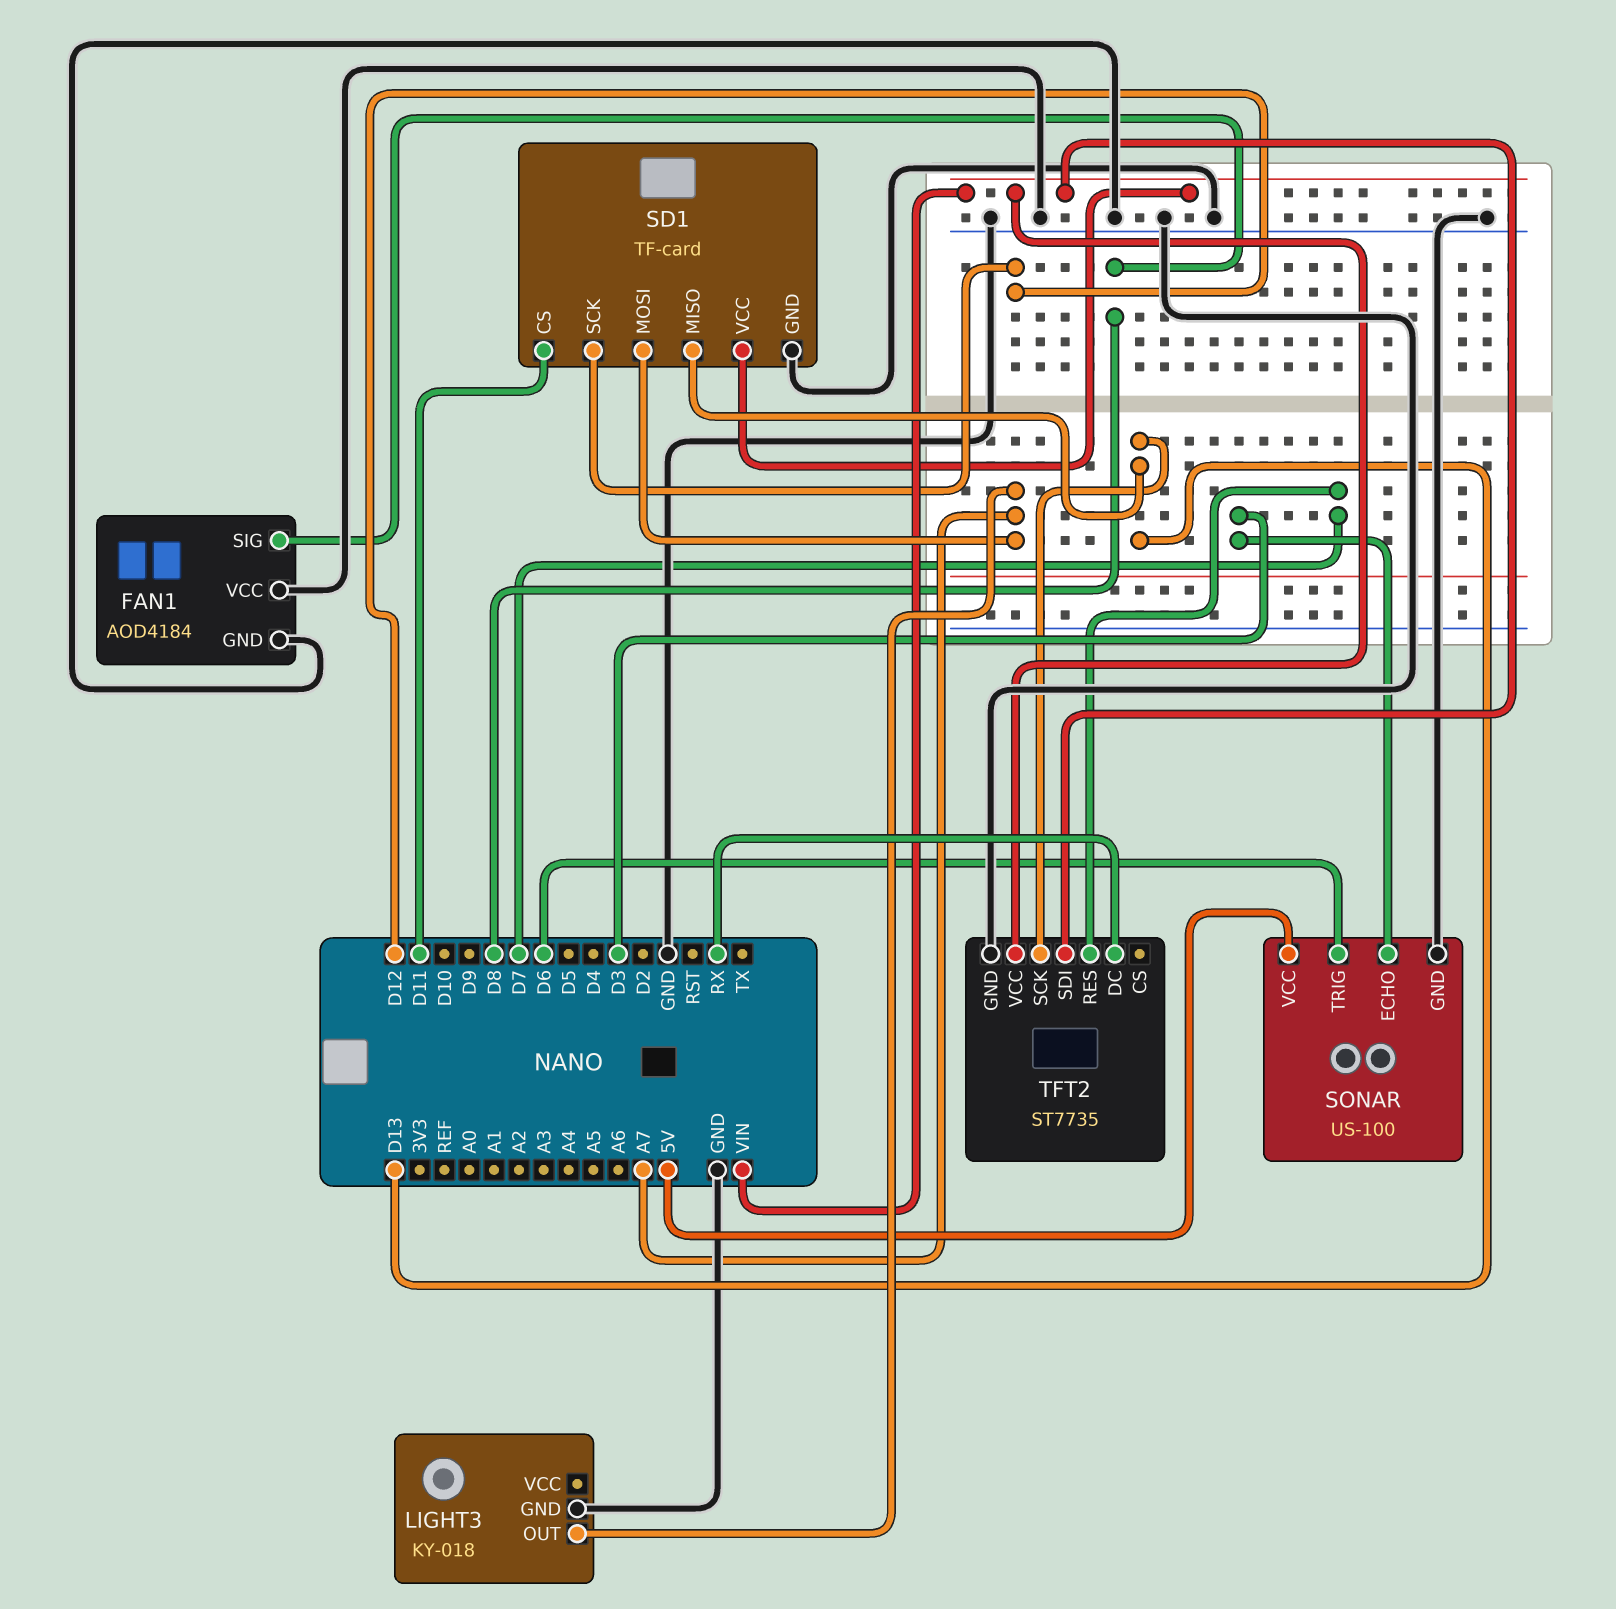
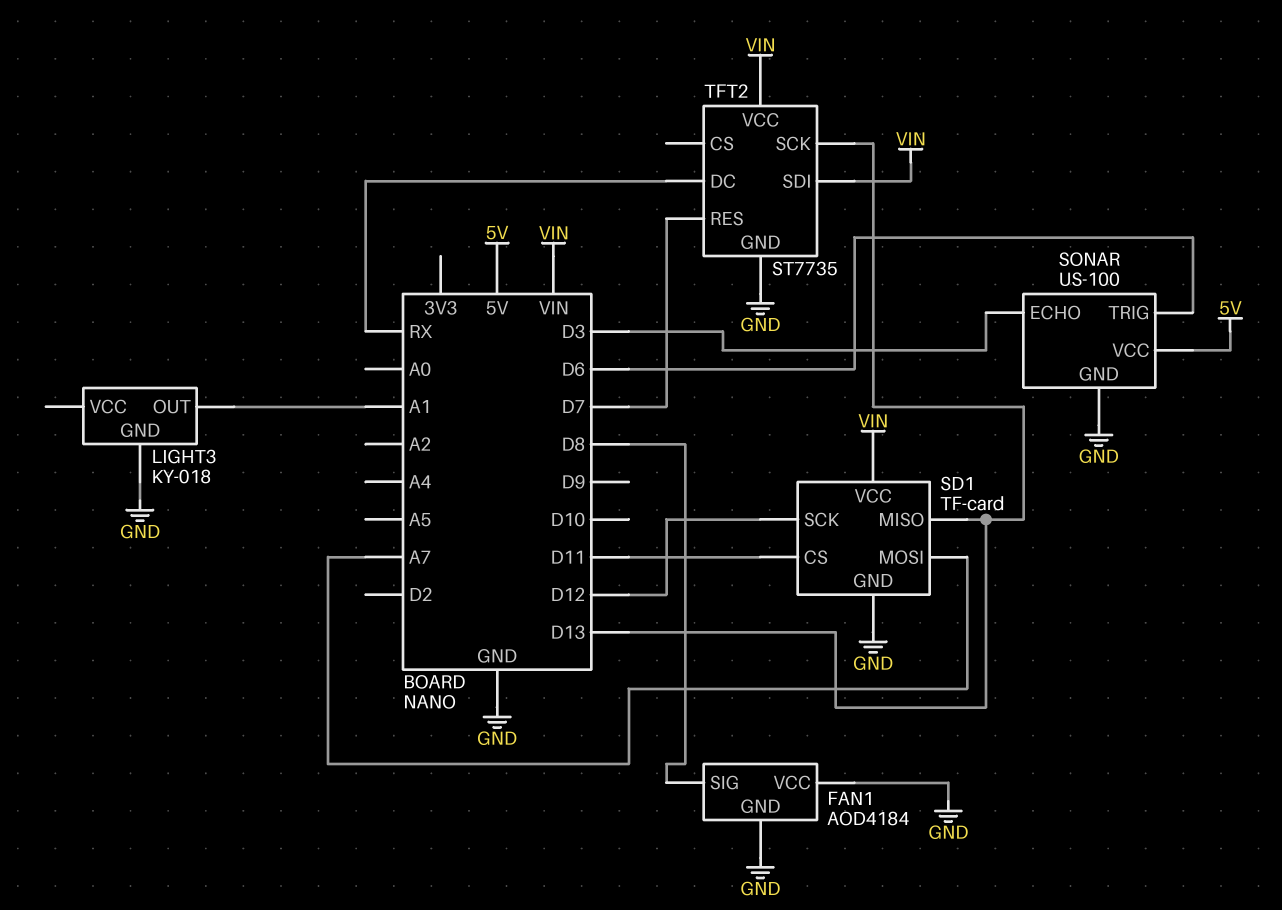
LIGHT3 pin OUT: A7 -> A1

